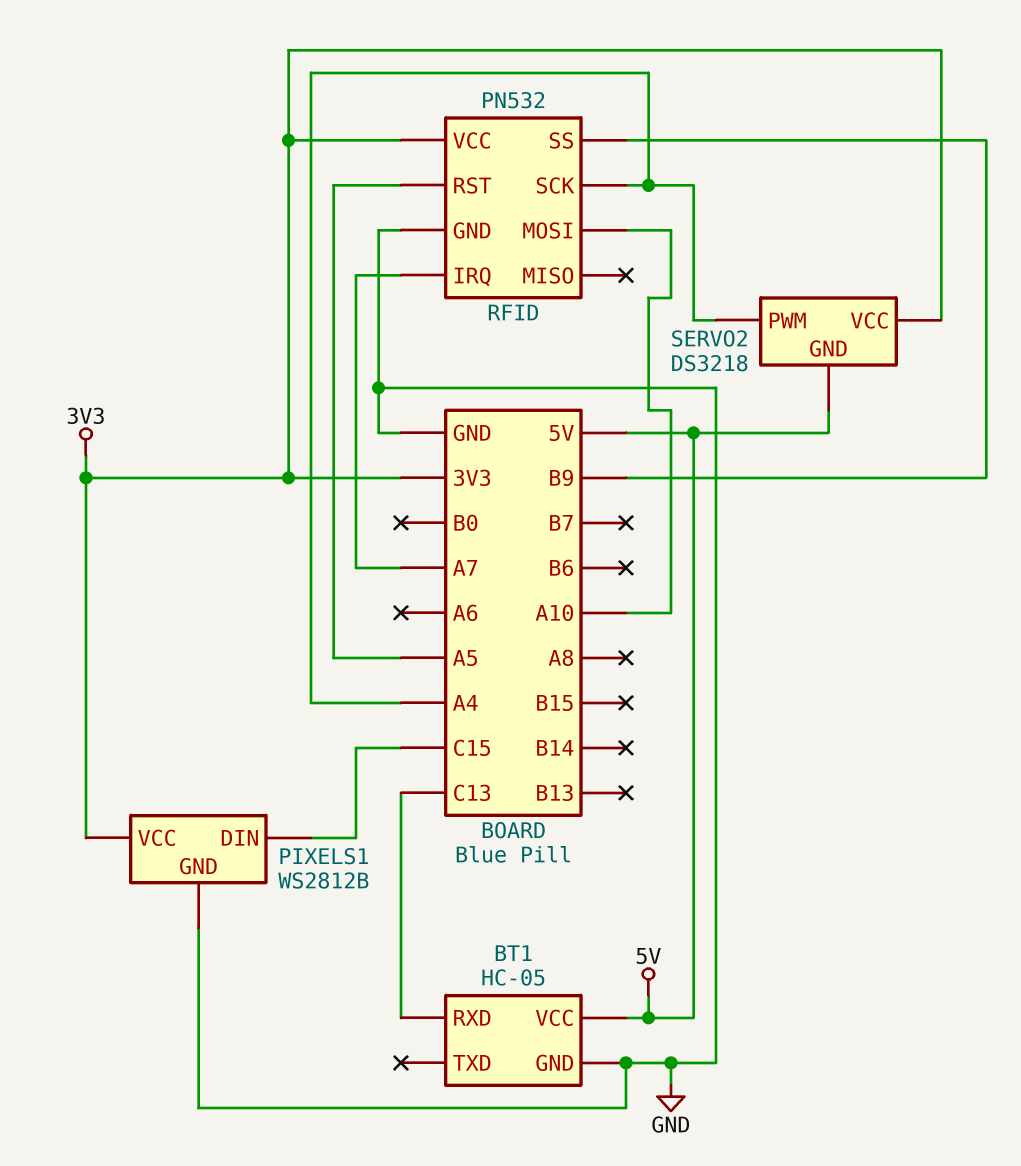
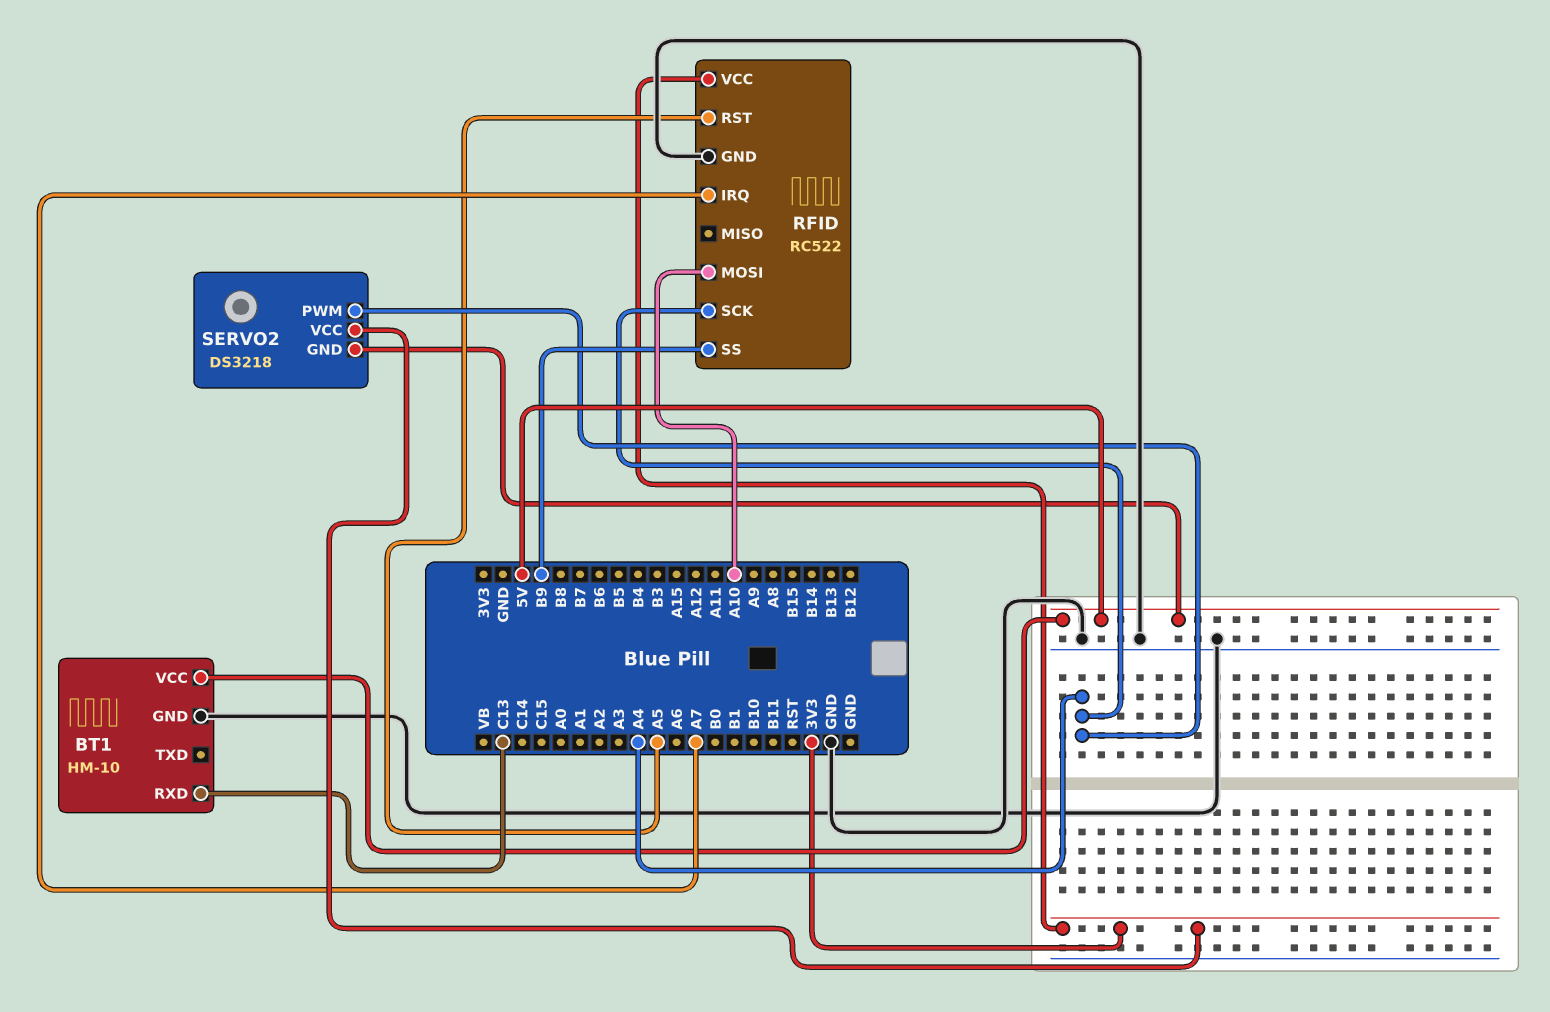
BT1: HC-05 -> HM-10
PIXELS1: WS2812B -> none
PIXELS1 pin DIN: C15 -> none
PIXELS1 pin GND: GND -> none
PIXELS1 pin VCC: 3V3 -> none
RFID: PN532 -> RC522

